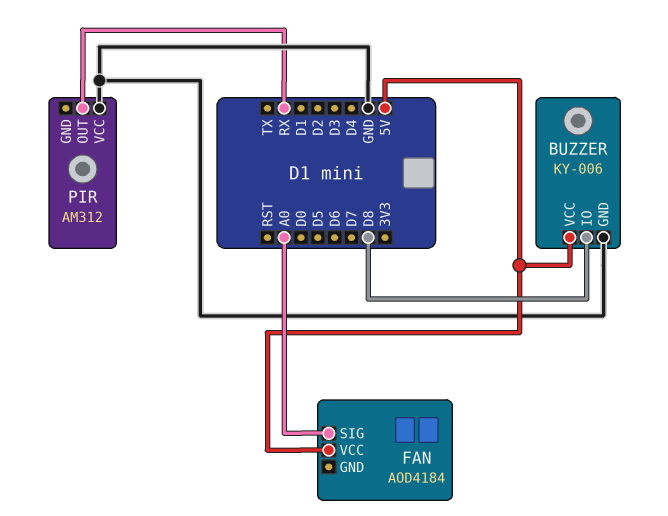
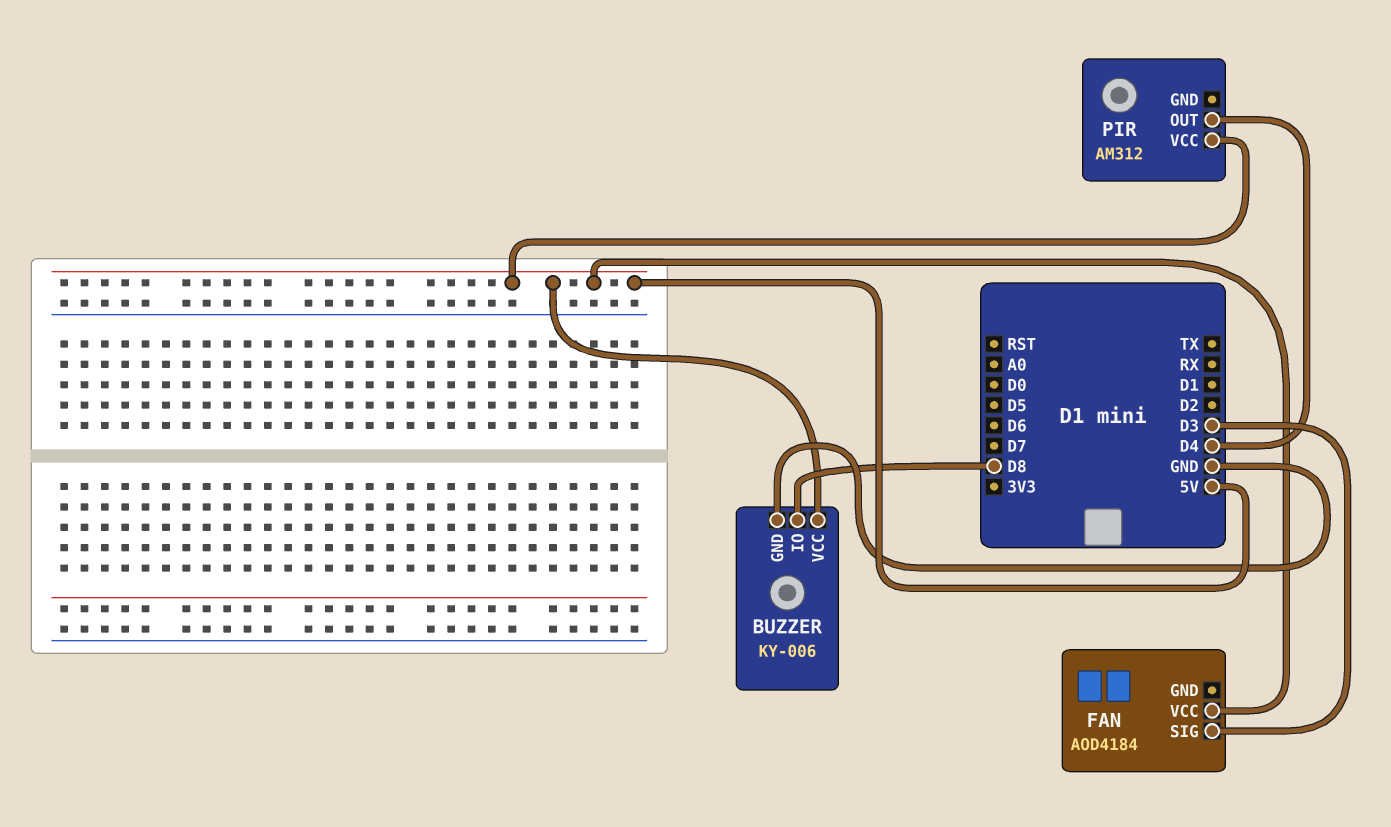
FAN pin SIG: A0 -> D3
PIR pin OUT: RX -> D4
PIR pin VCC: GND -> 5V

